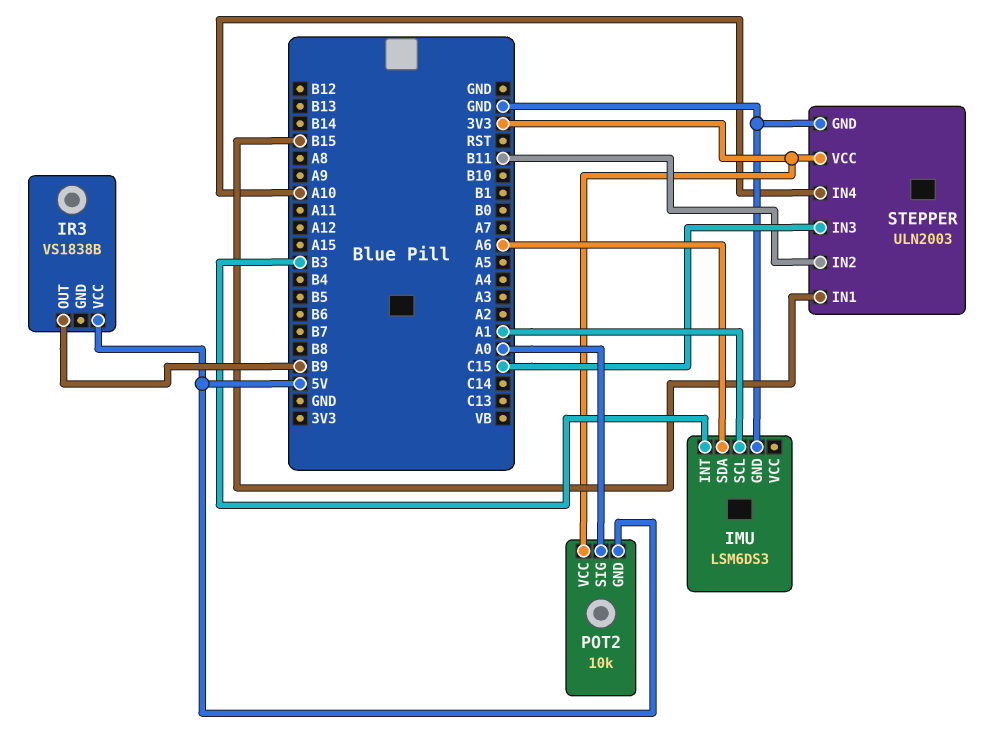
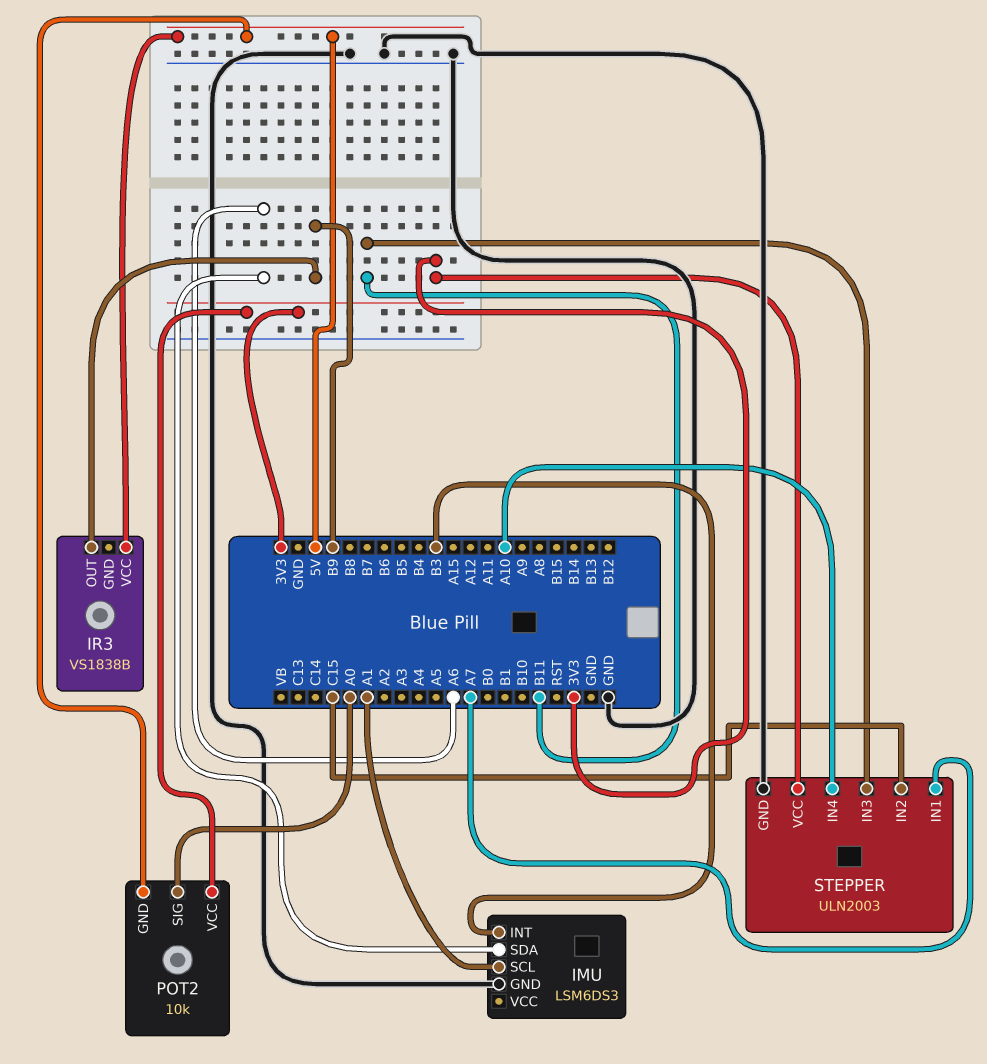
STEPPER pin IN1: B15 -> A7
STEPPER pin IN2: B11 -> C15
STEPPER pin IN3: C15 -> B11

